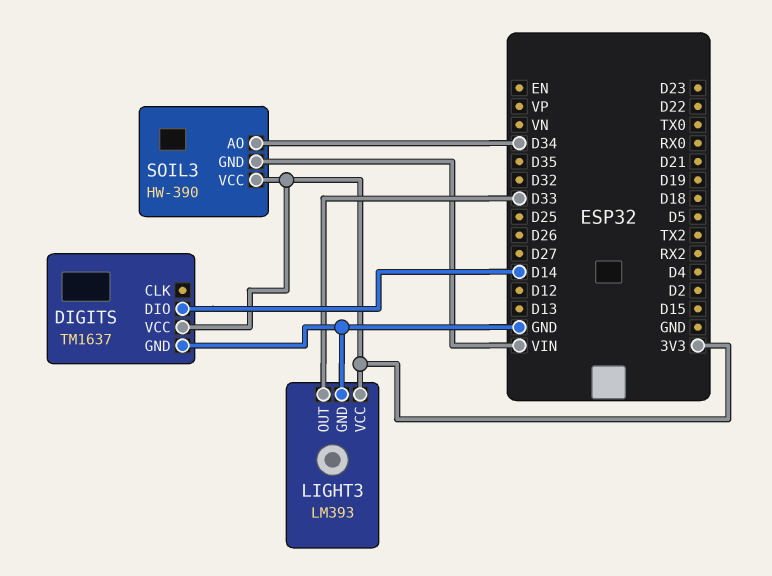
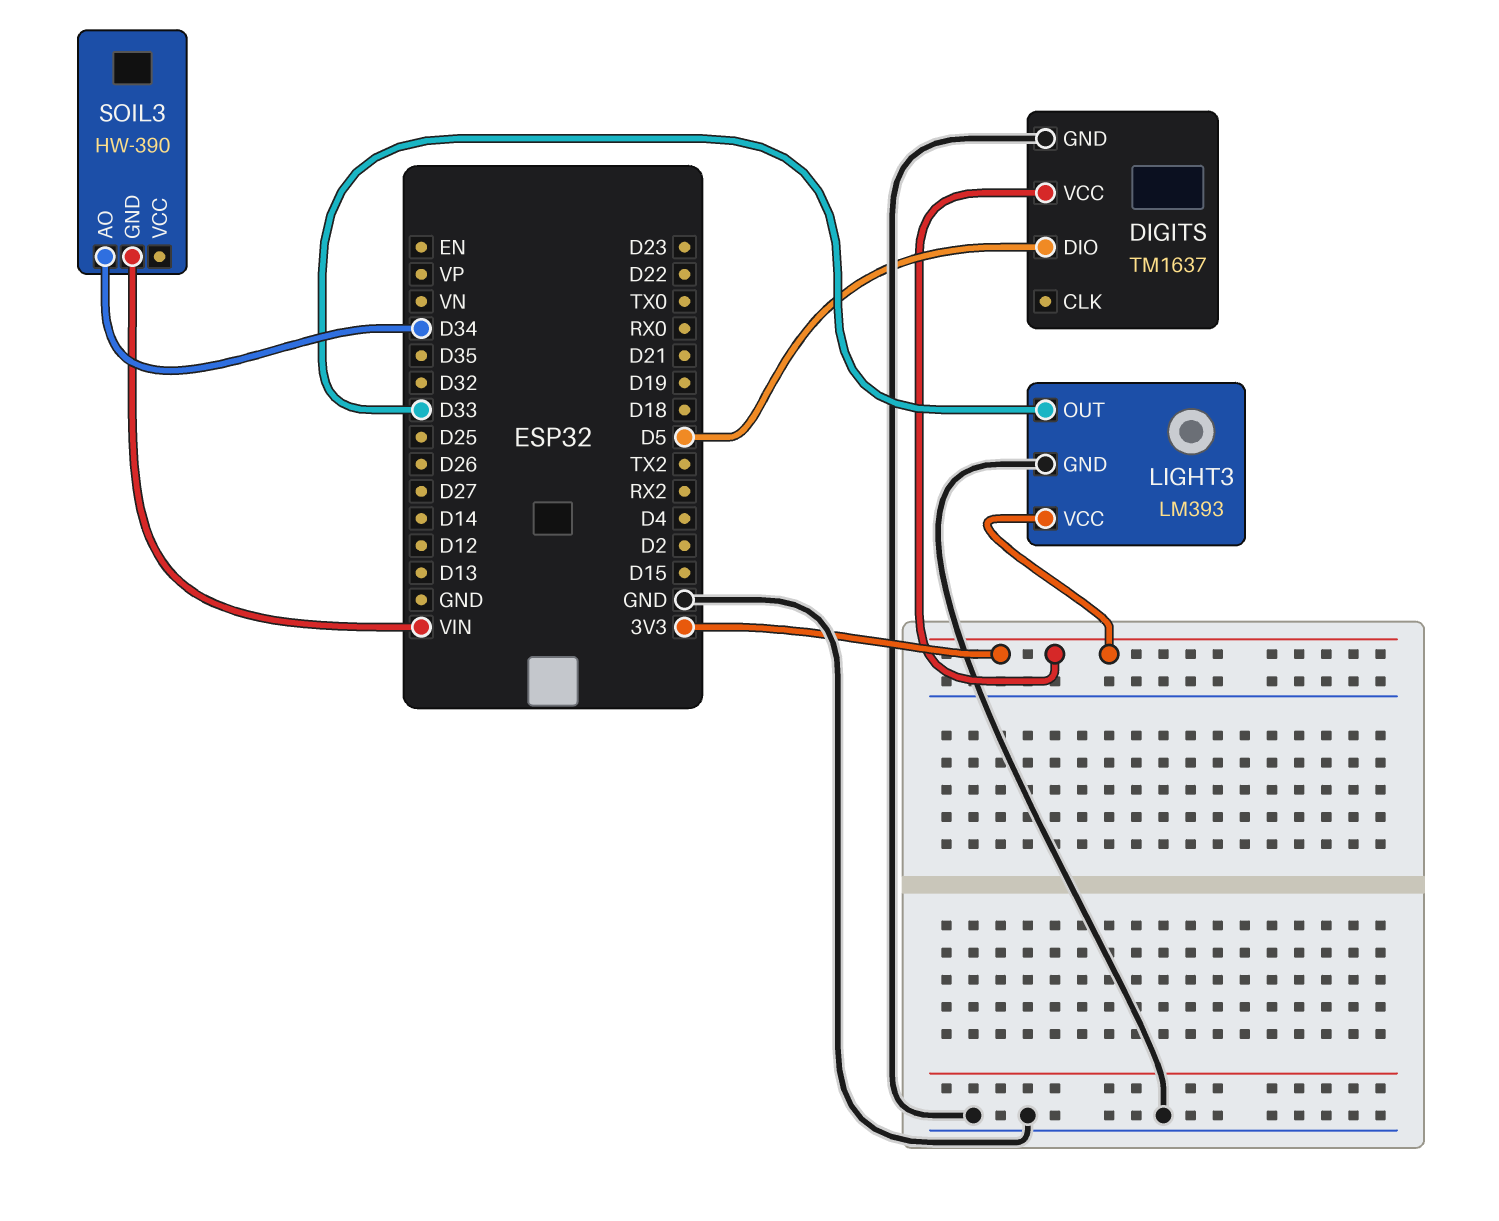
DIGITS pin DIO: D14 -> D5
SOIL3 pin VCC: 3V3 -> none

